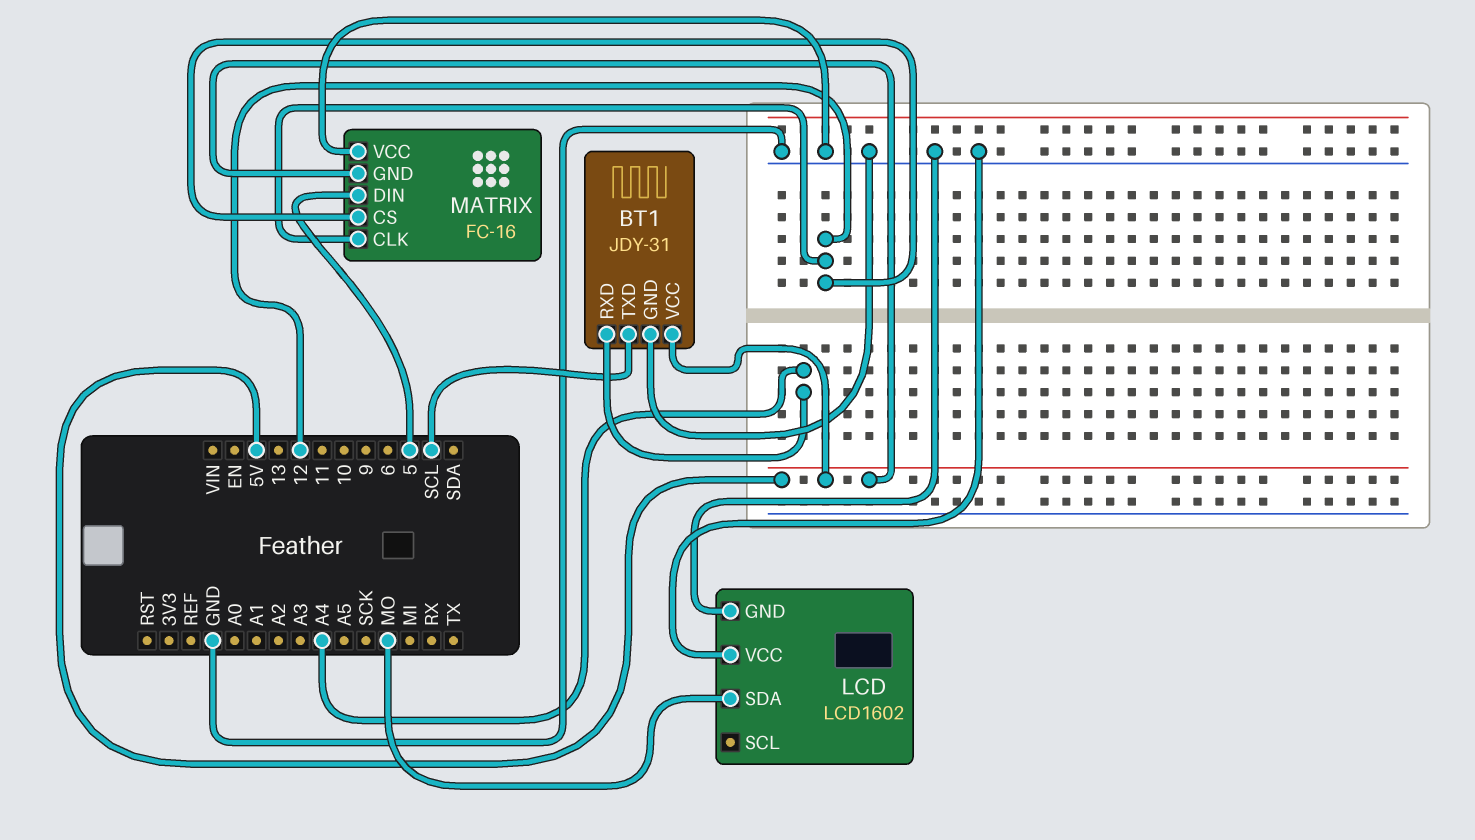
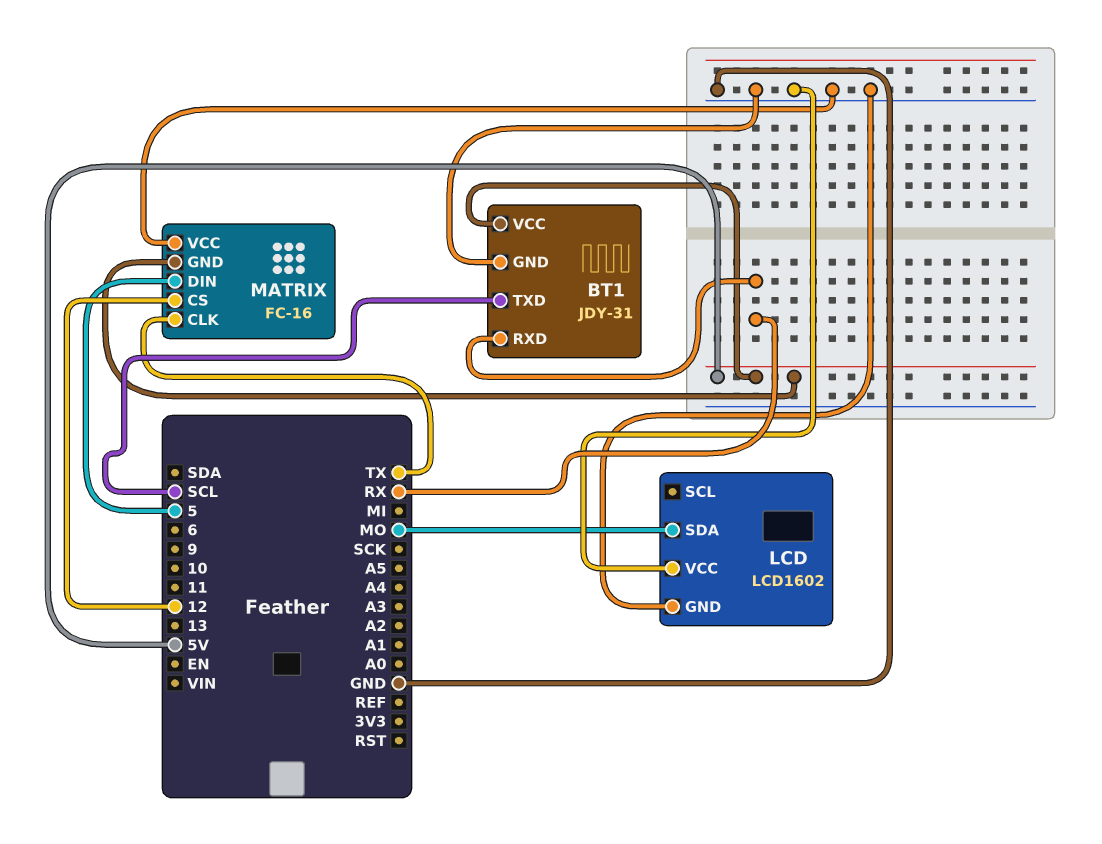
BT1 pin RXD: A4 -> RX
MATRIX pin CLK: 12 -> TX

